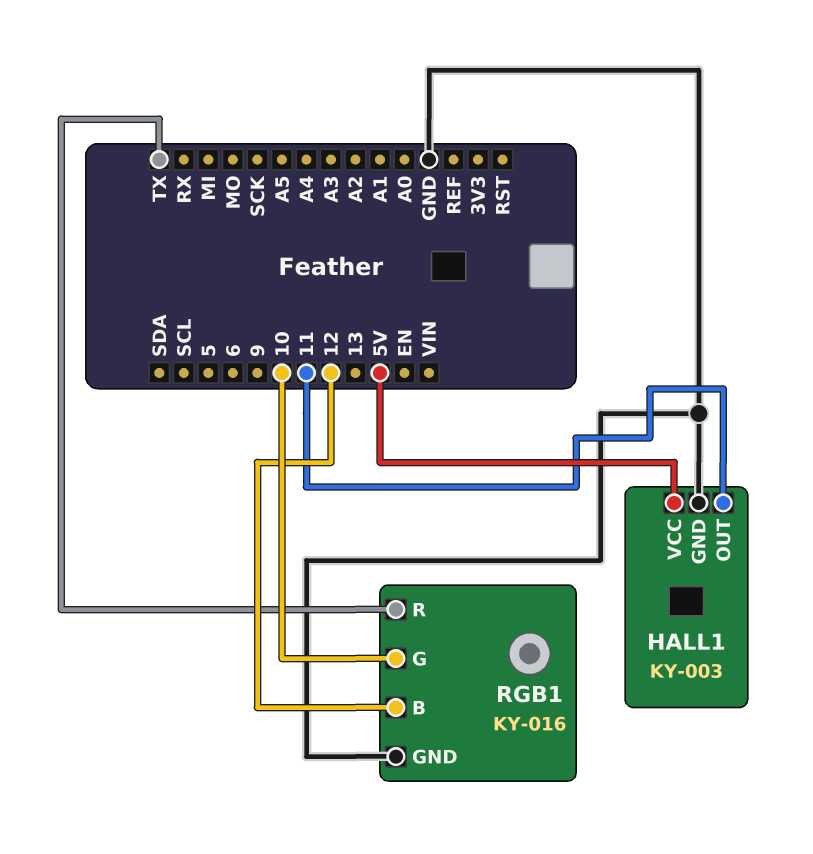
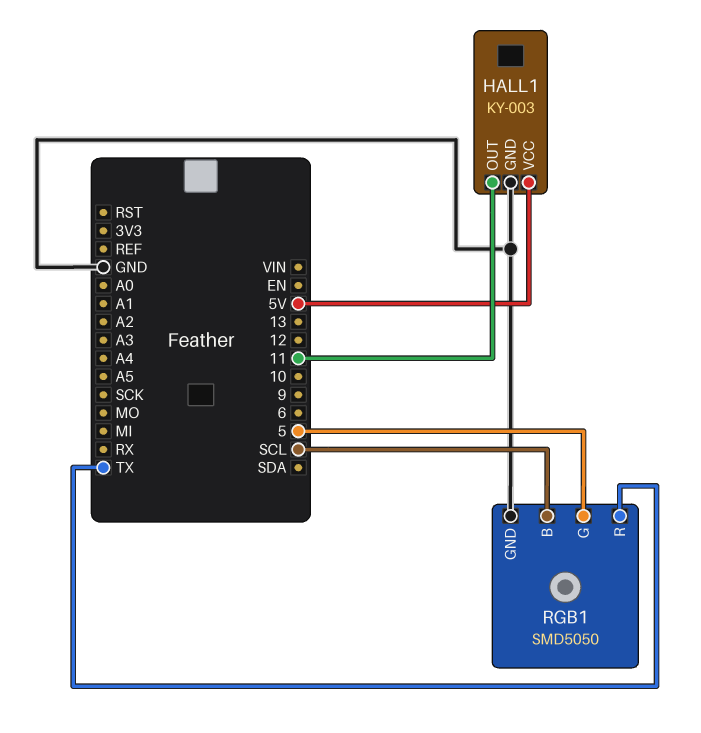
RGB1: KY-016 -> SMD5050
RGB1 pin B: 12 -> SCL
RGB1 pin G: 10 -> 5

